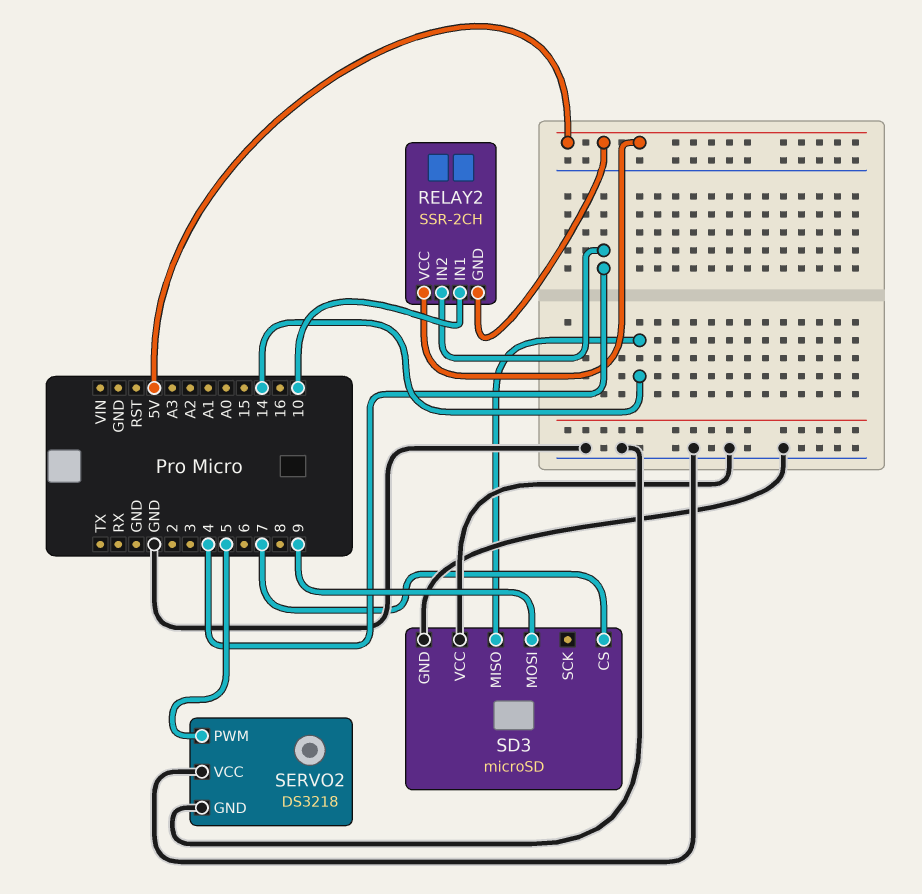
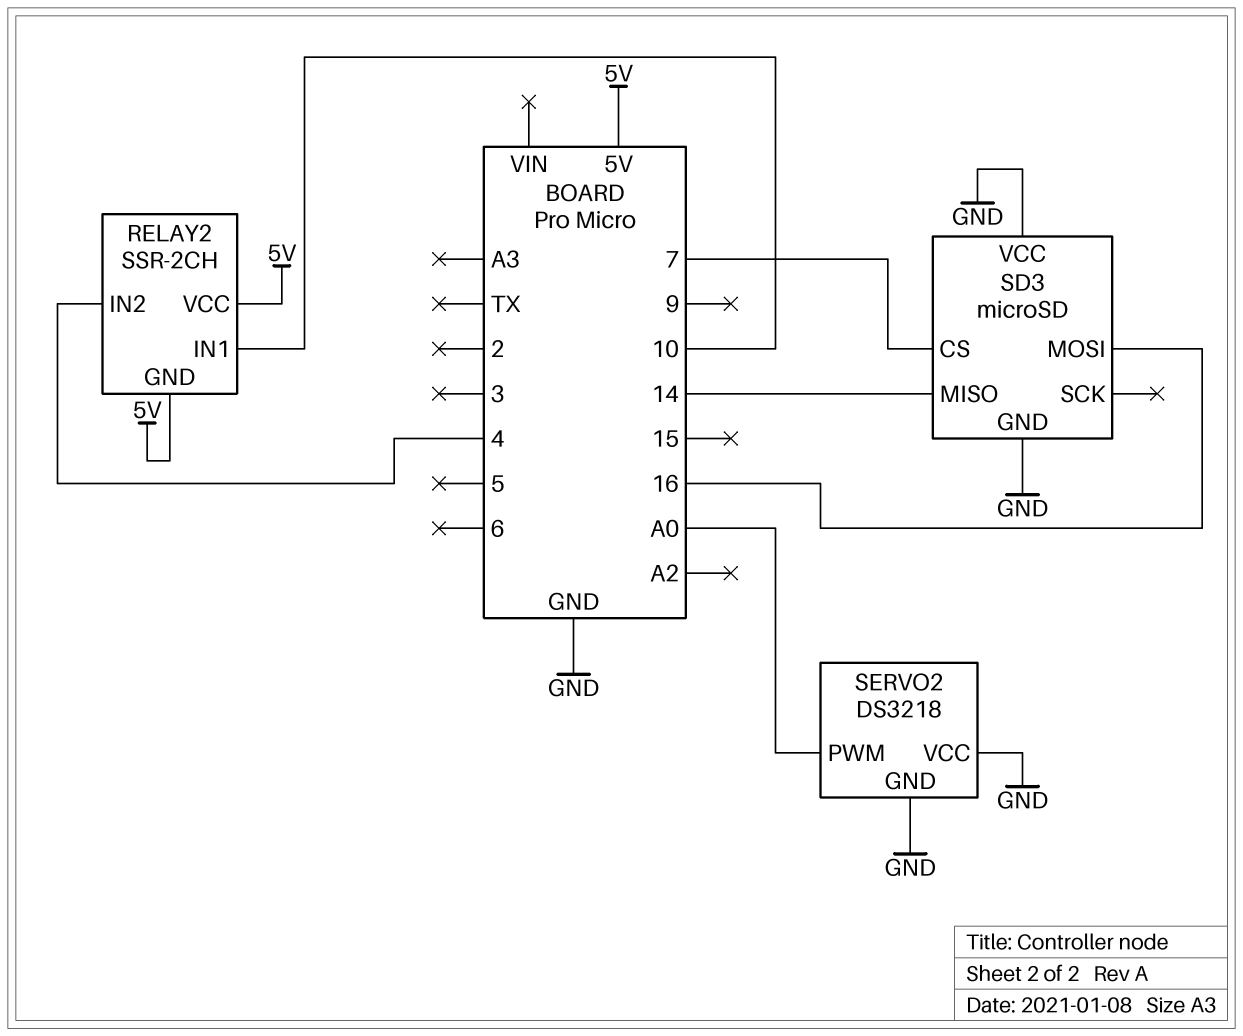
SD3 pin MOSI: 9 -> 16
SERVO2 pin PWM: 5 -> A0

